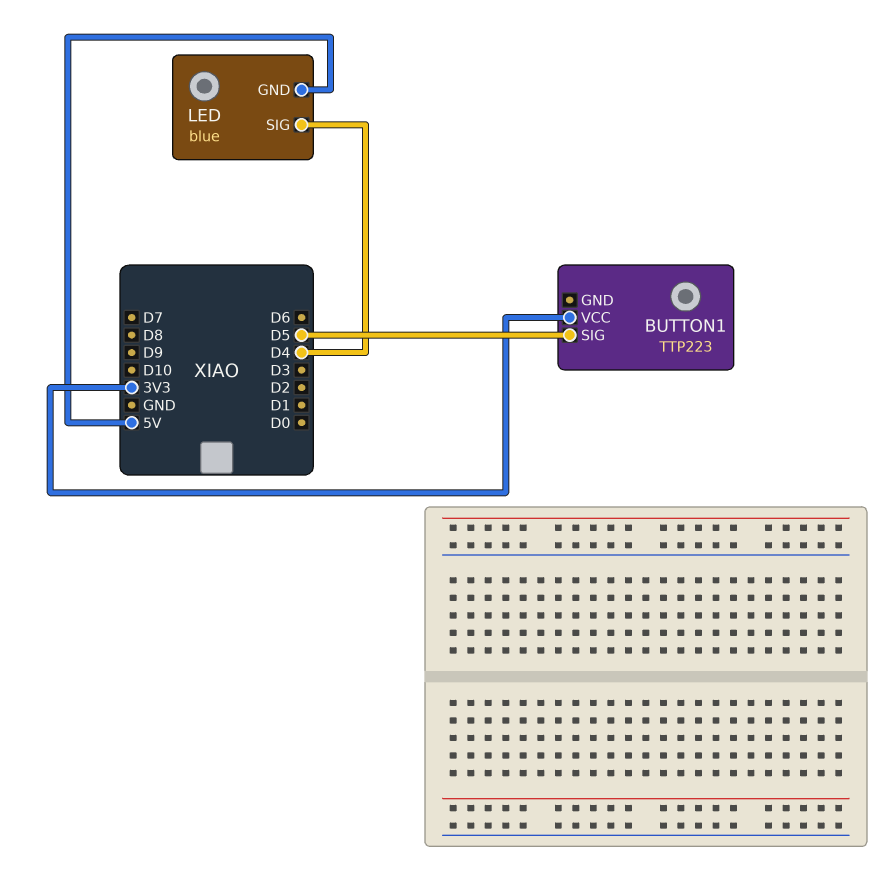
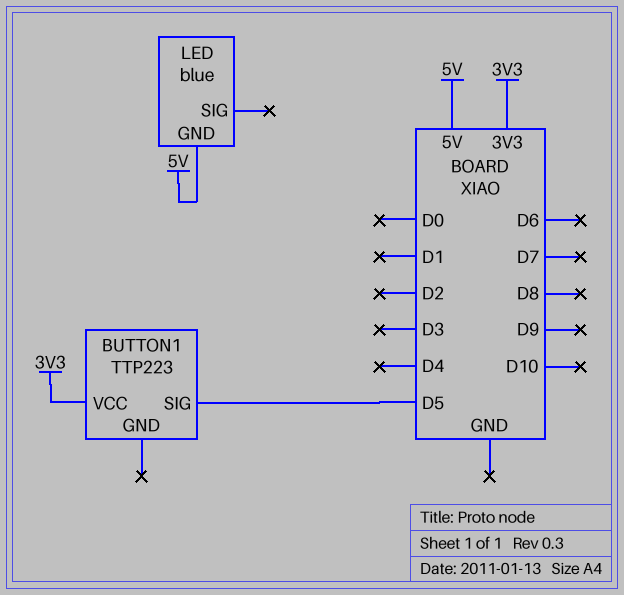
LED pin SIG: D4 -> none

